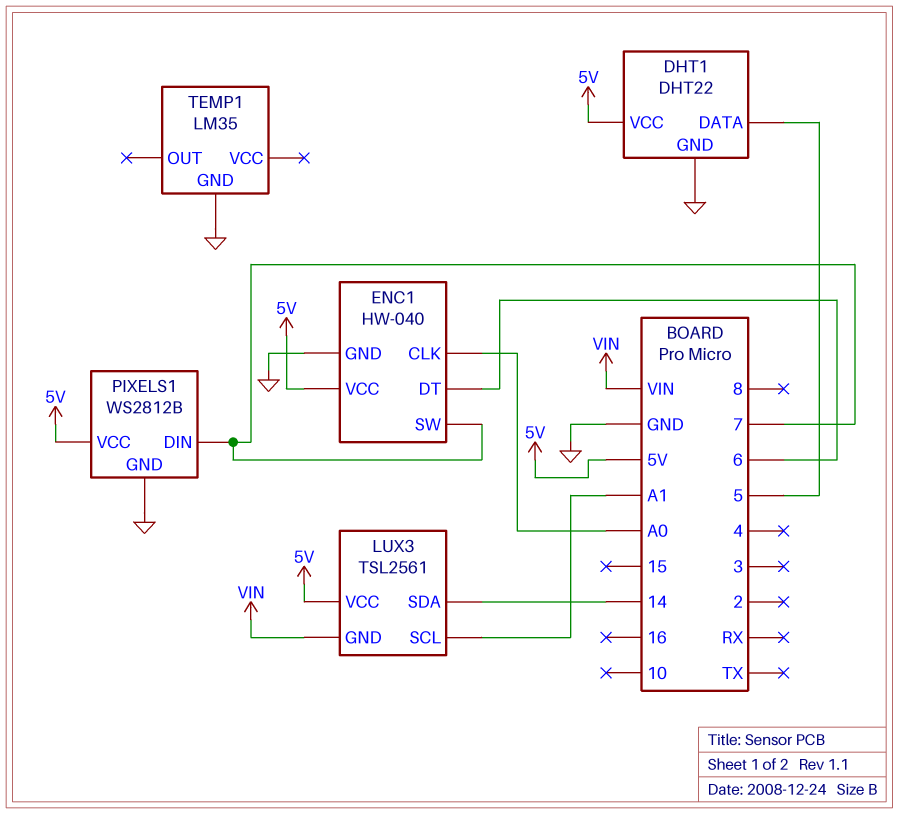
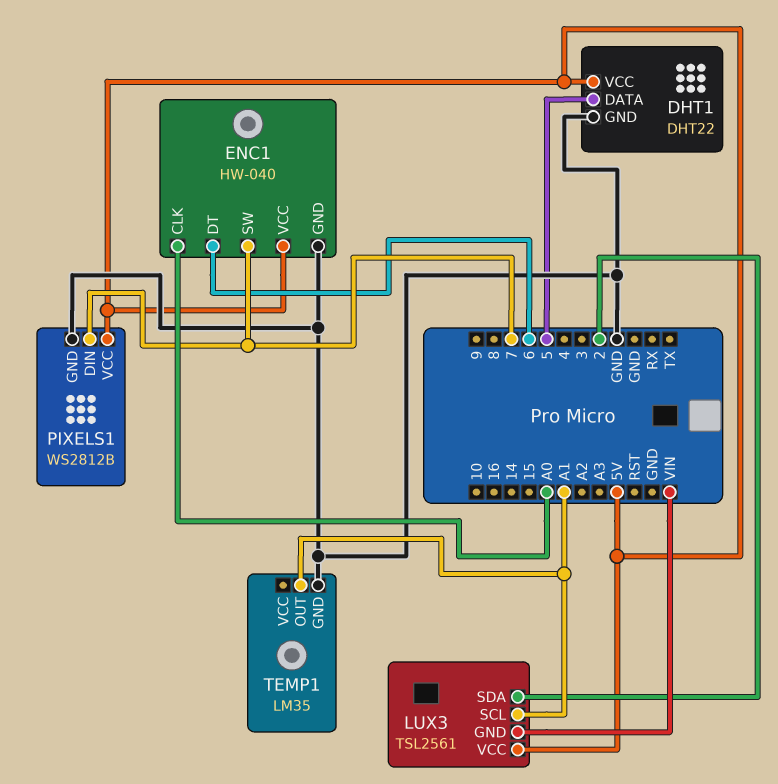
LUX3 pin SDA: 14 -> 2
TEMP1 pin OUT: none -> A1

